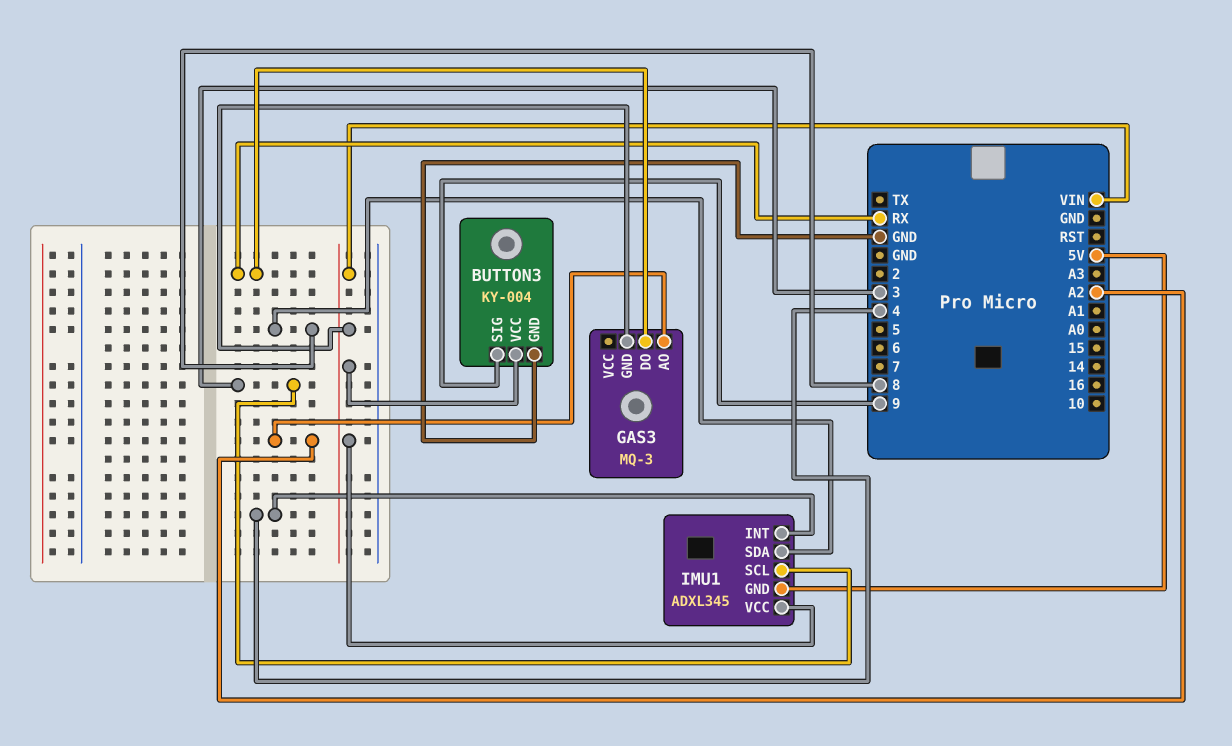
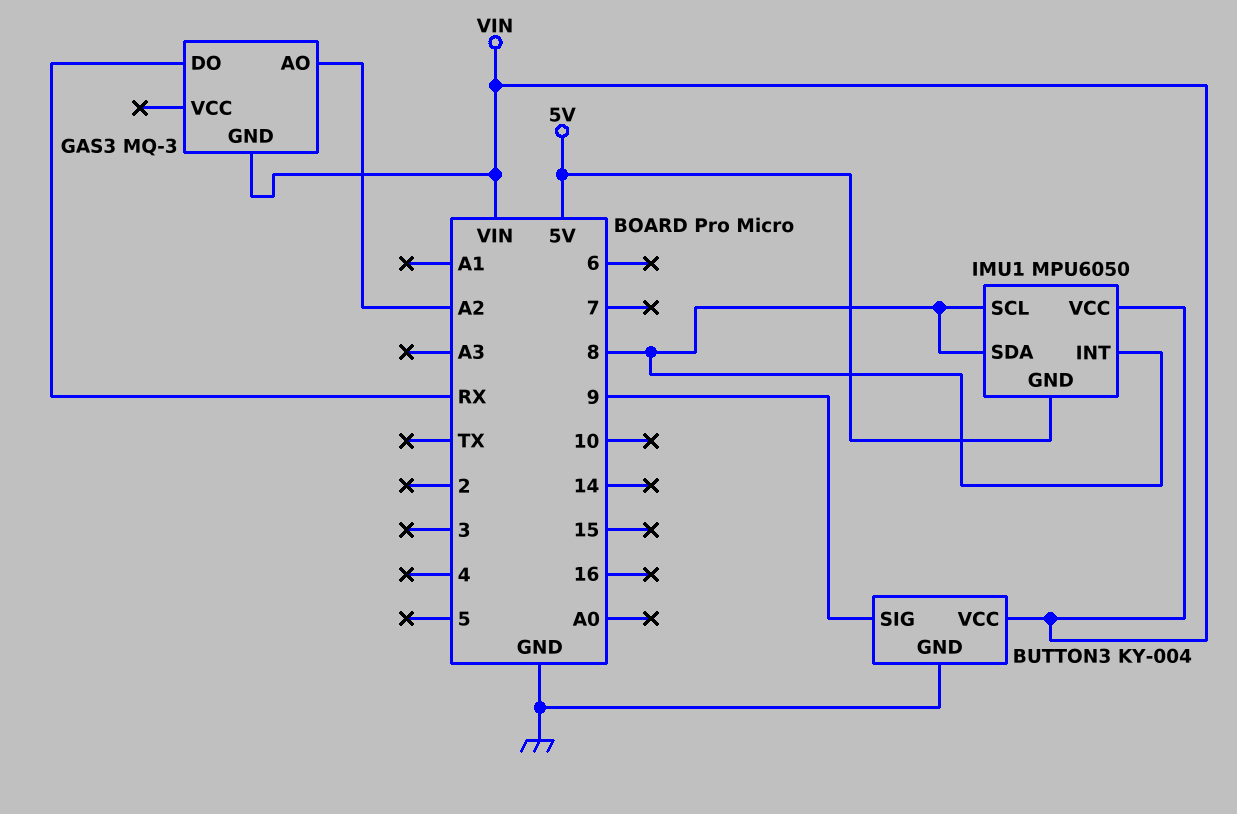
IMU1: ADXL345 -> MPU6050
IMU1 pin INT: 4 -> 8
IMU1 pin SCL: 3 -> 8

